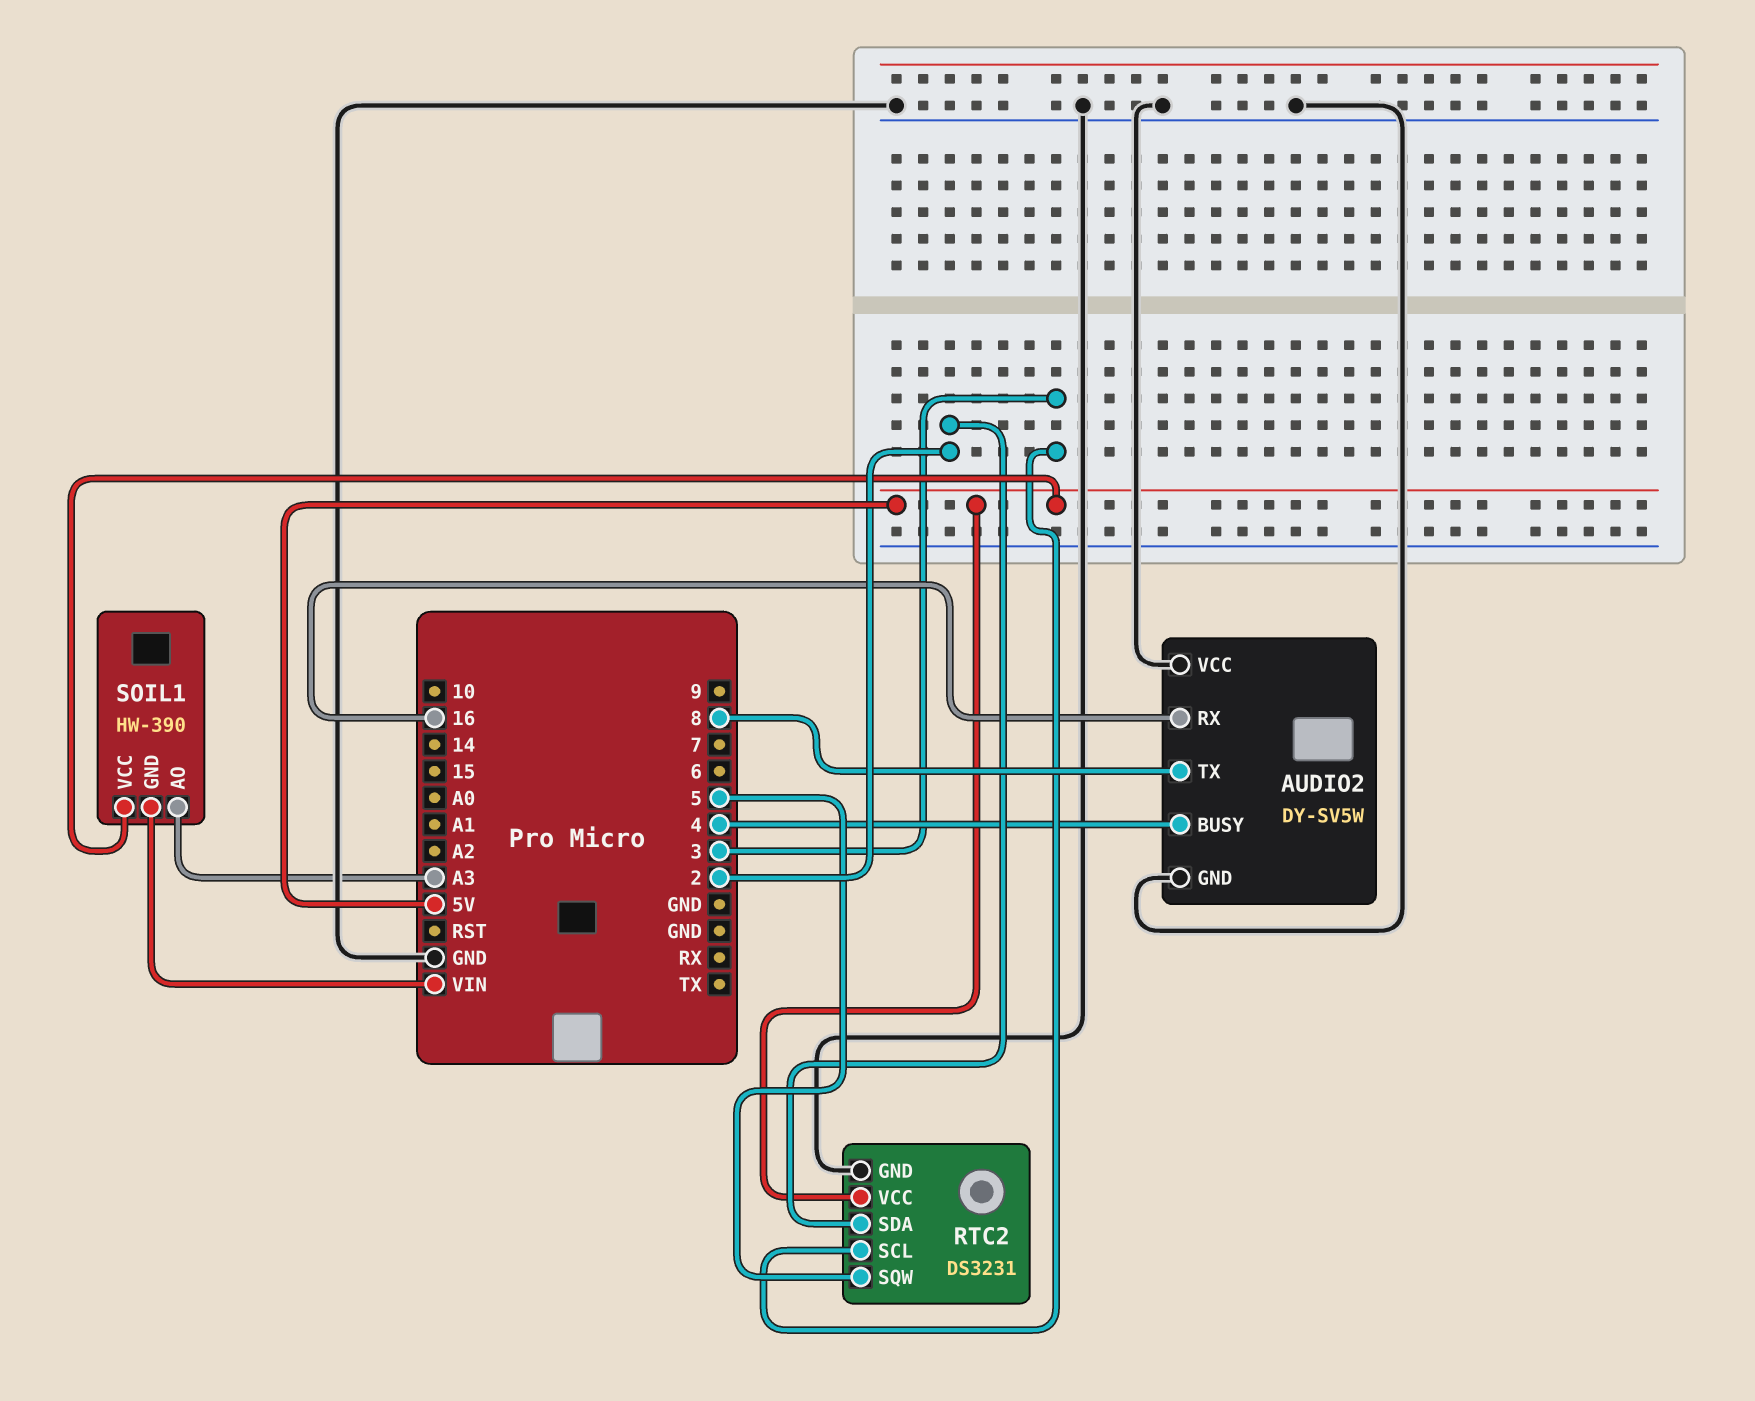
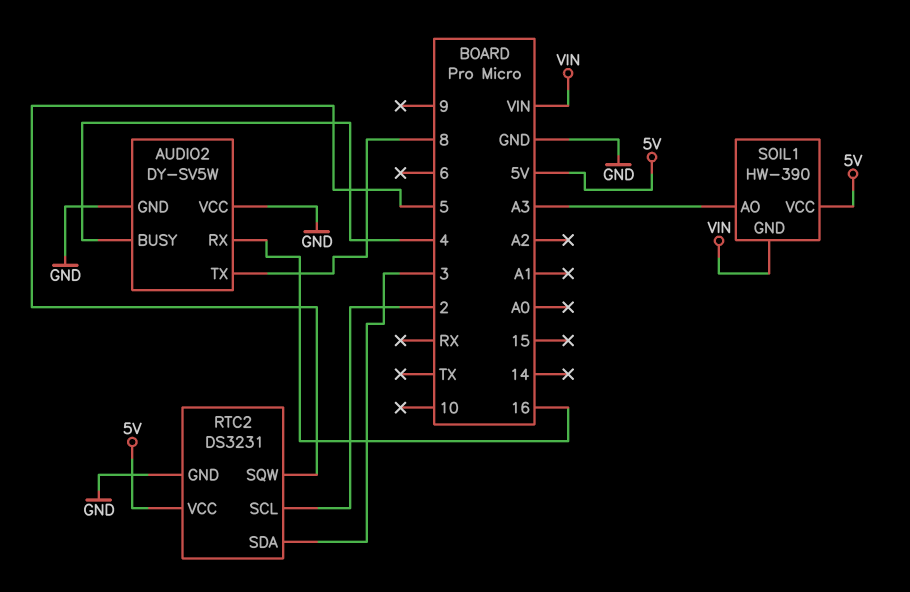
RTC2 pin SCL: 3 -> 2
RTC2 pin SDA: 2 -> 3

